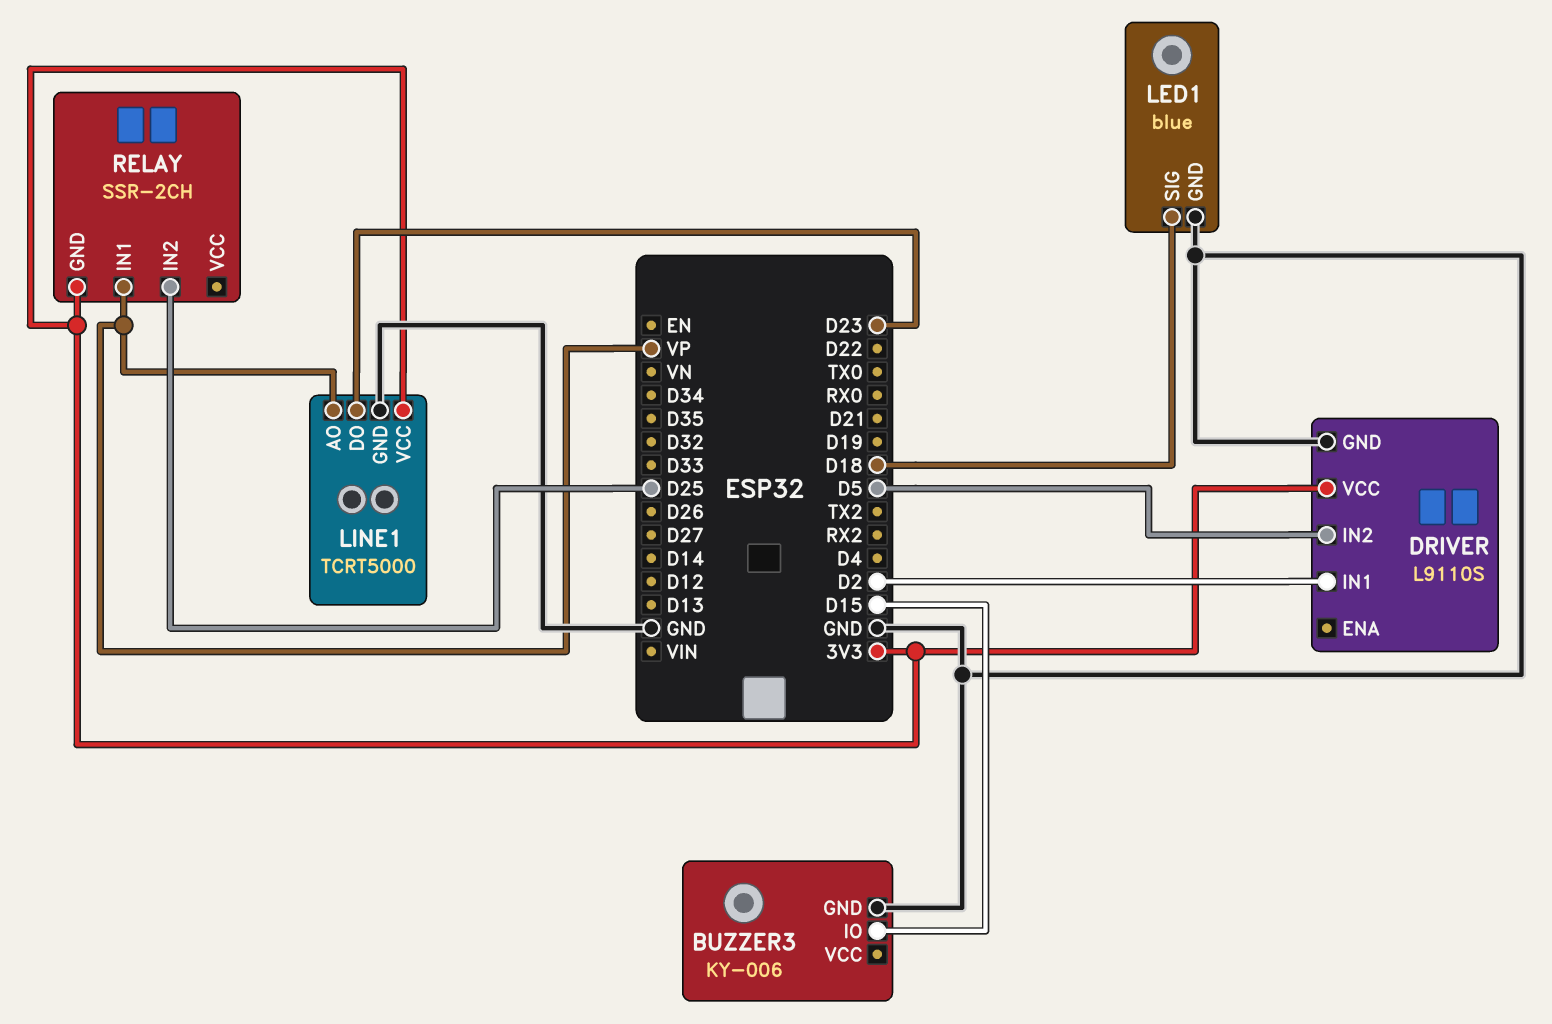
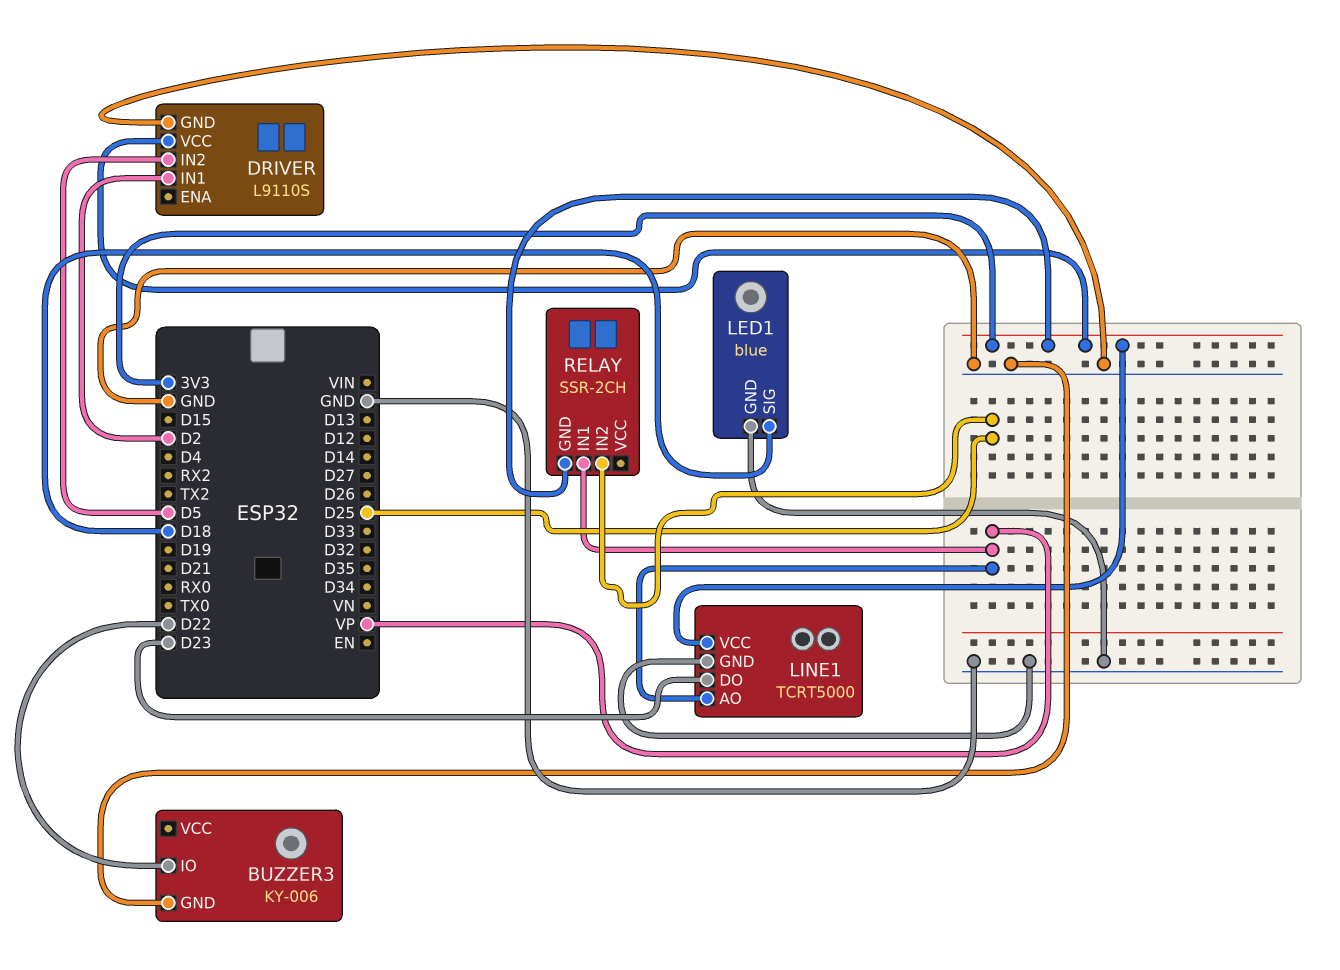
BUZZER3 pin IO: D15 -> D22

